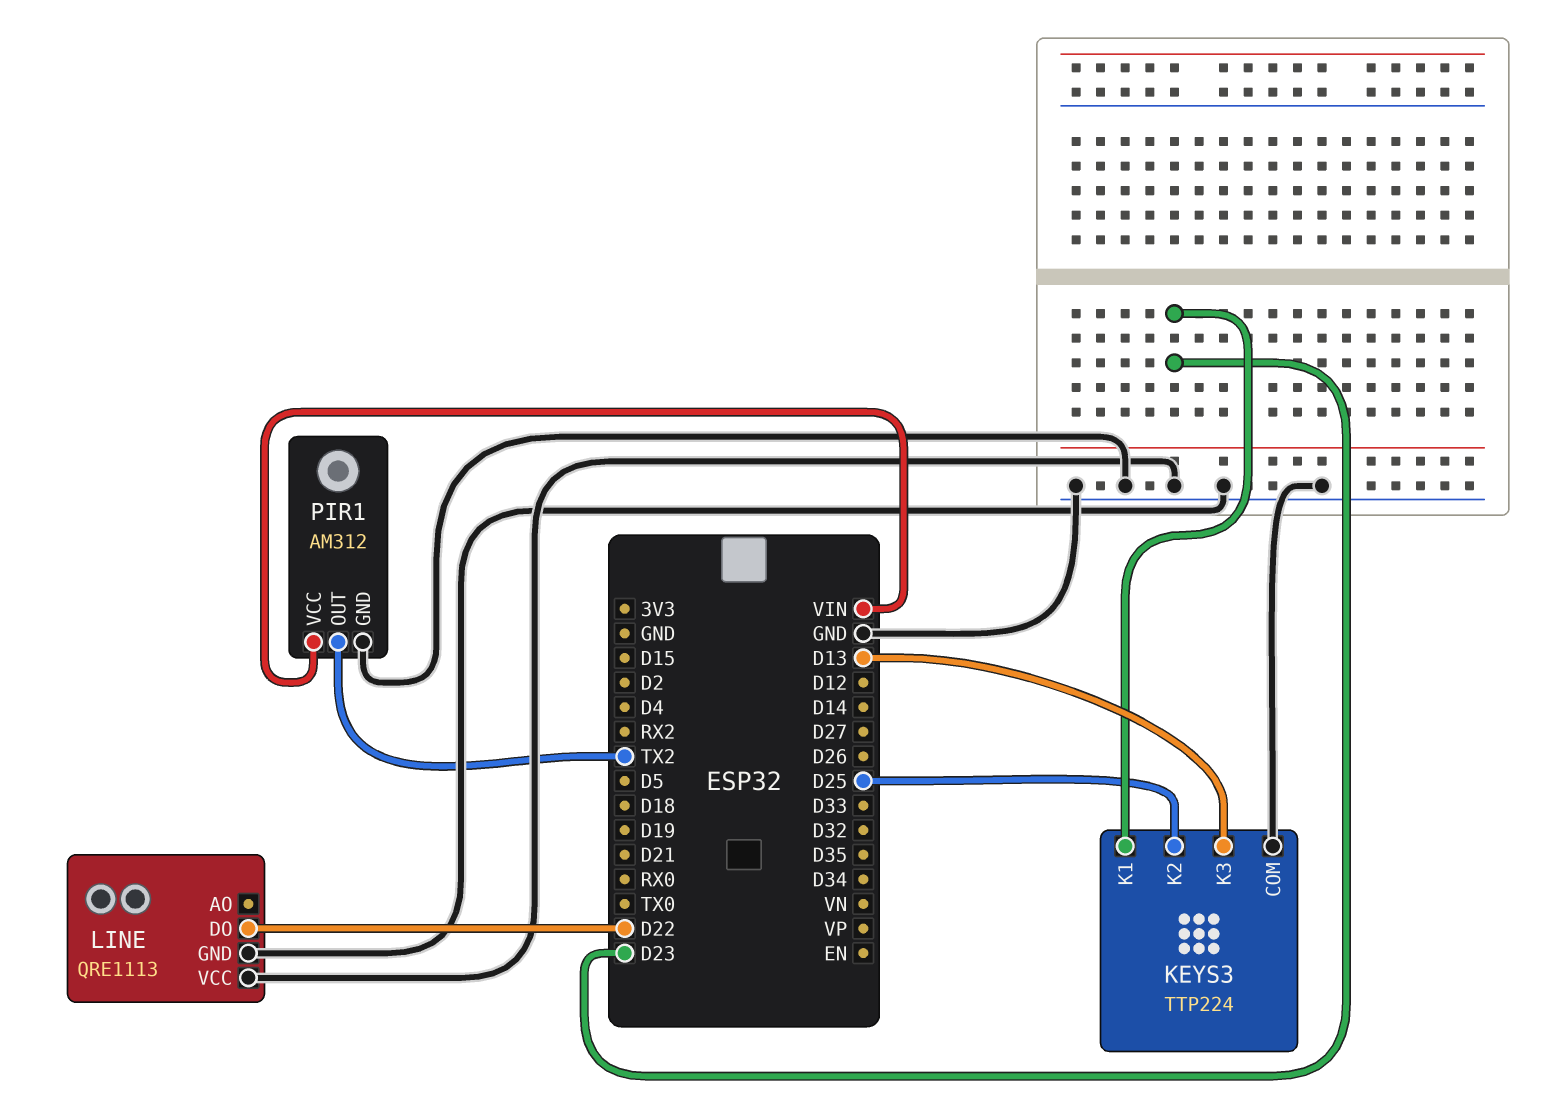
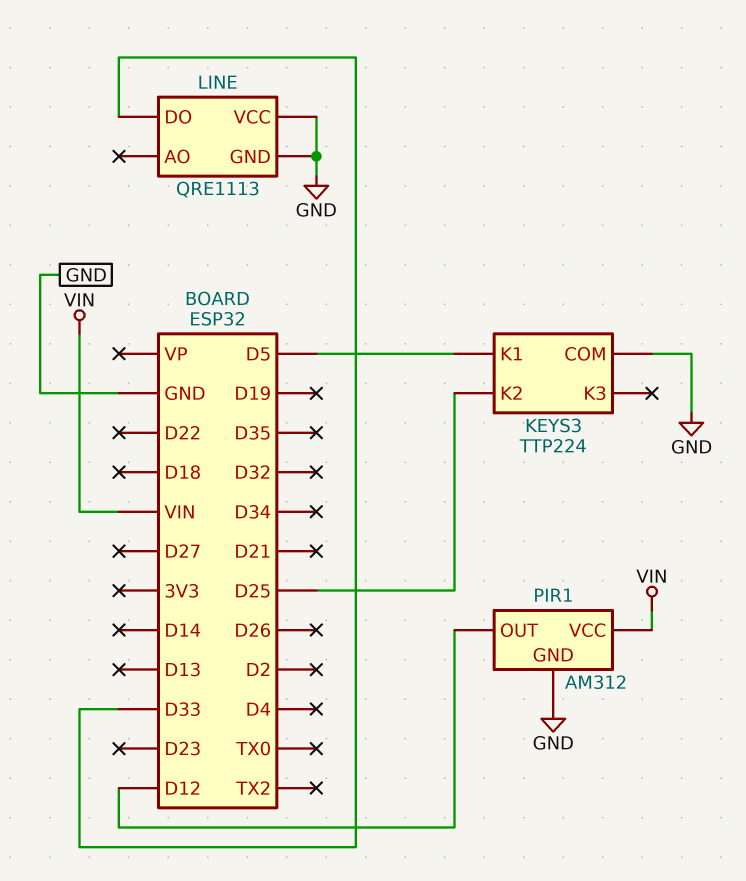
KEYS3 pin K1: D23 -> D5
KEYS3 pin K3: D13 -> none
LINE pin DO: D22 -> D33
PIR1 pin OUT: TX2 -> D12

